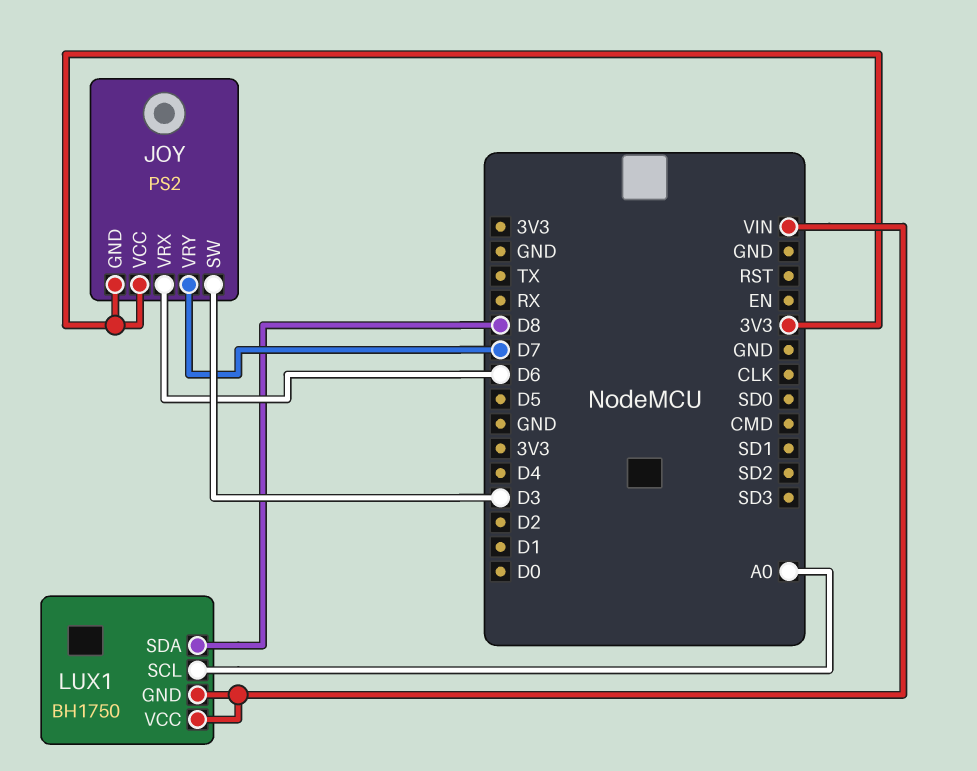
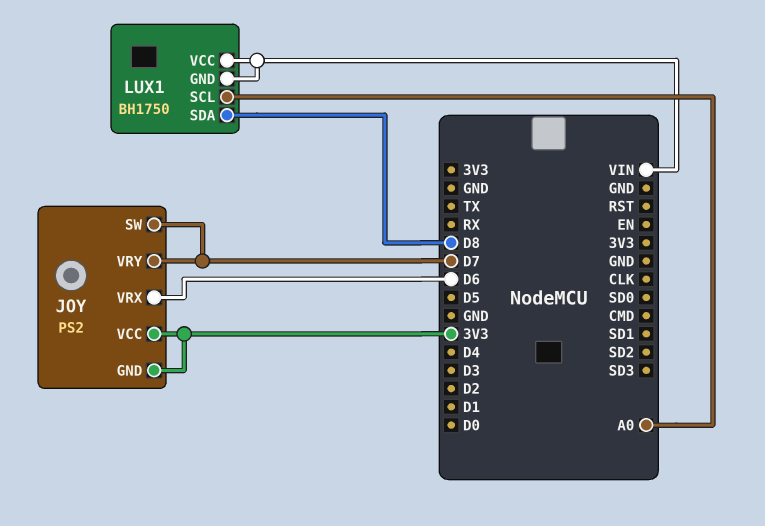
JOY pin SW: D3 -> D7

